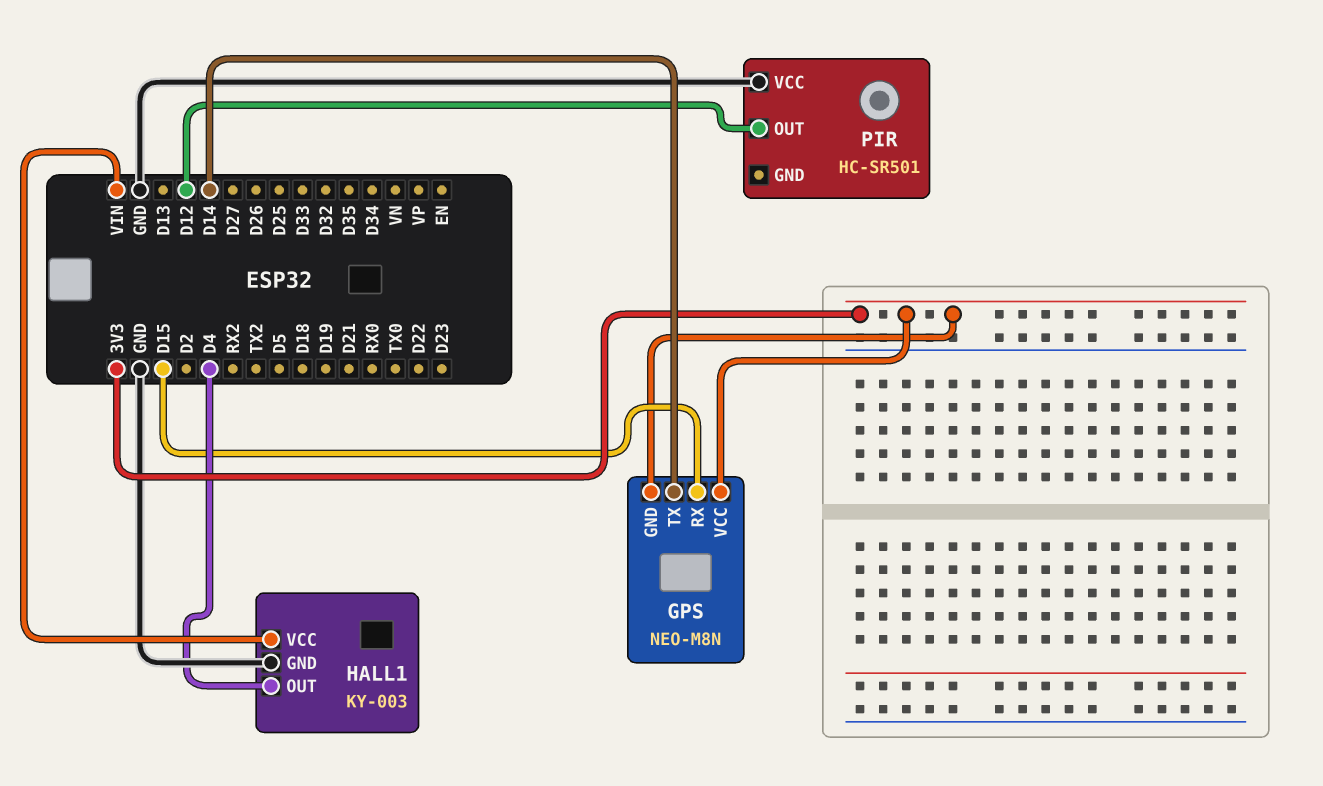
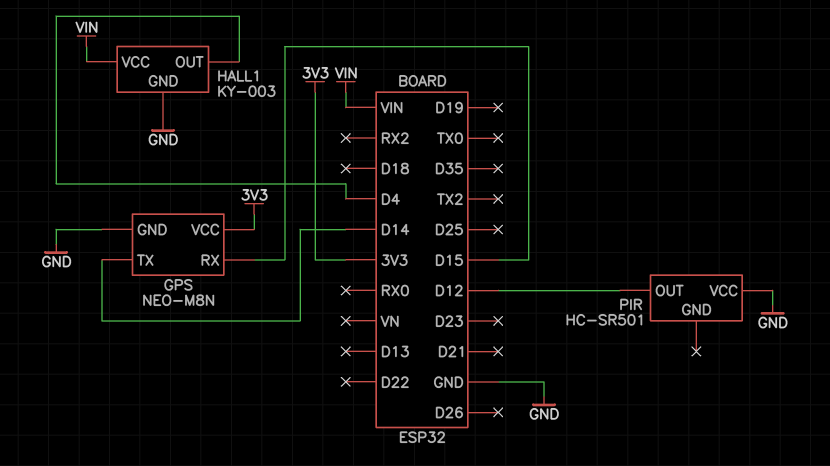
GPS pin GND: 3V3 -> GND

